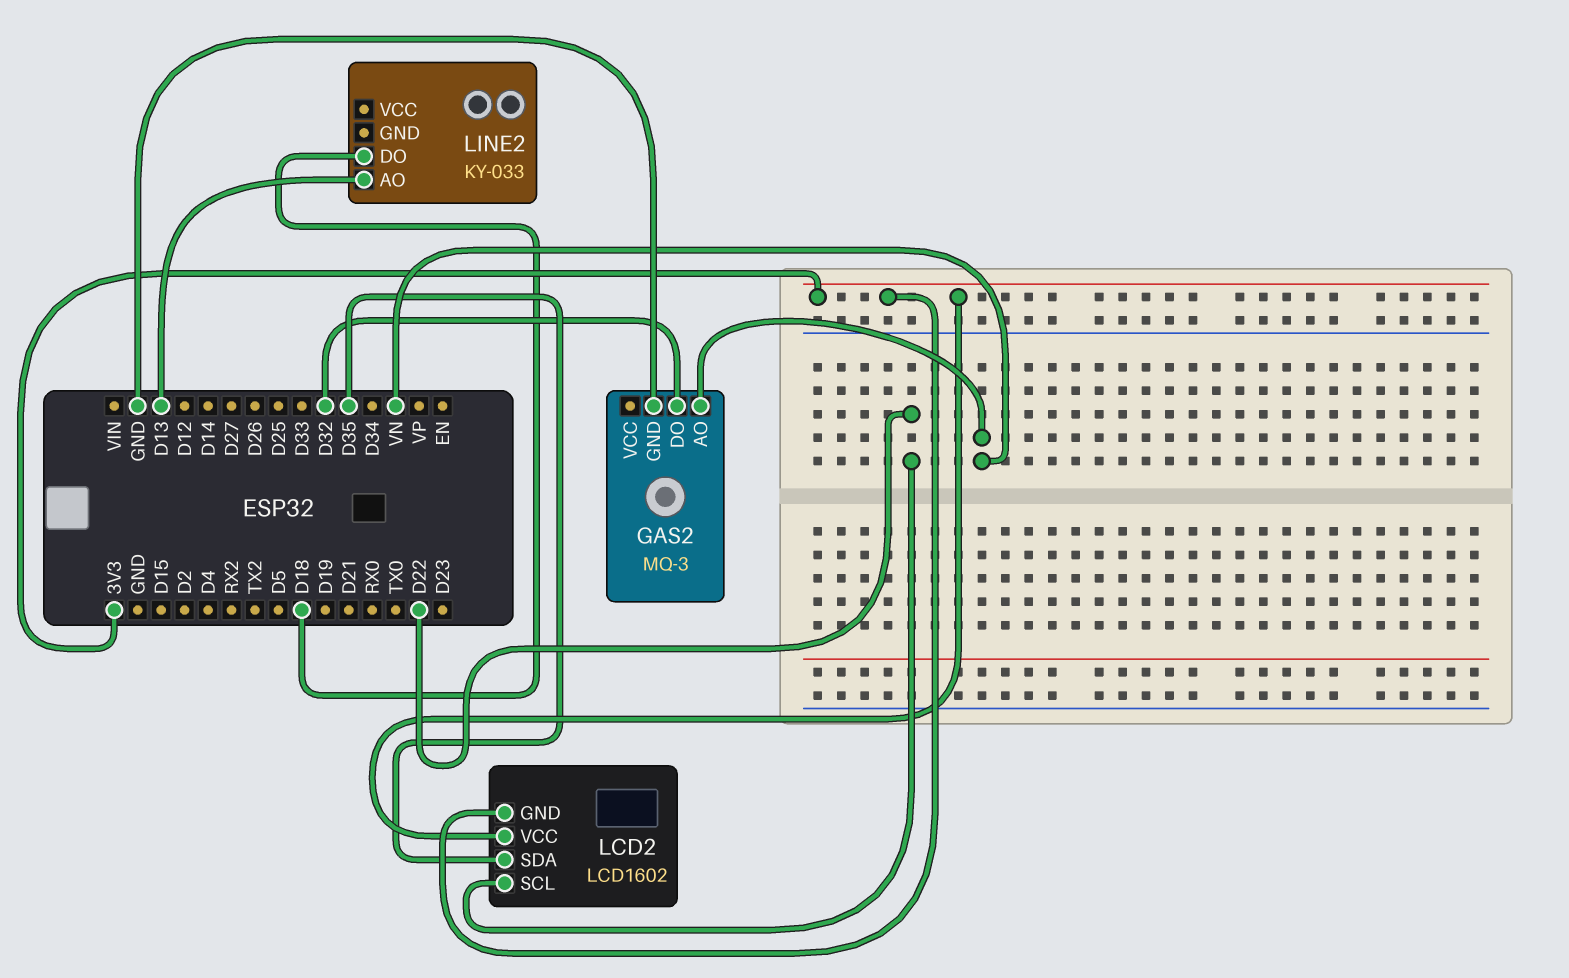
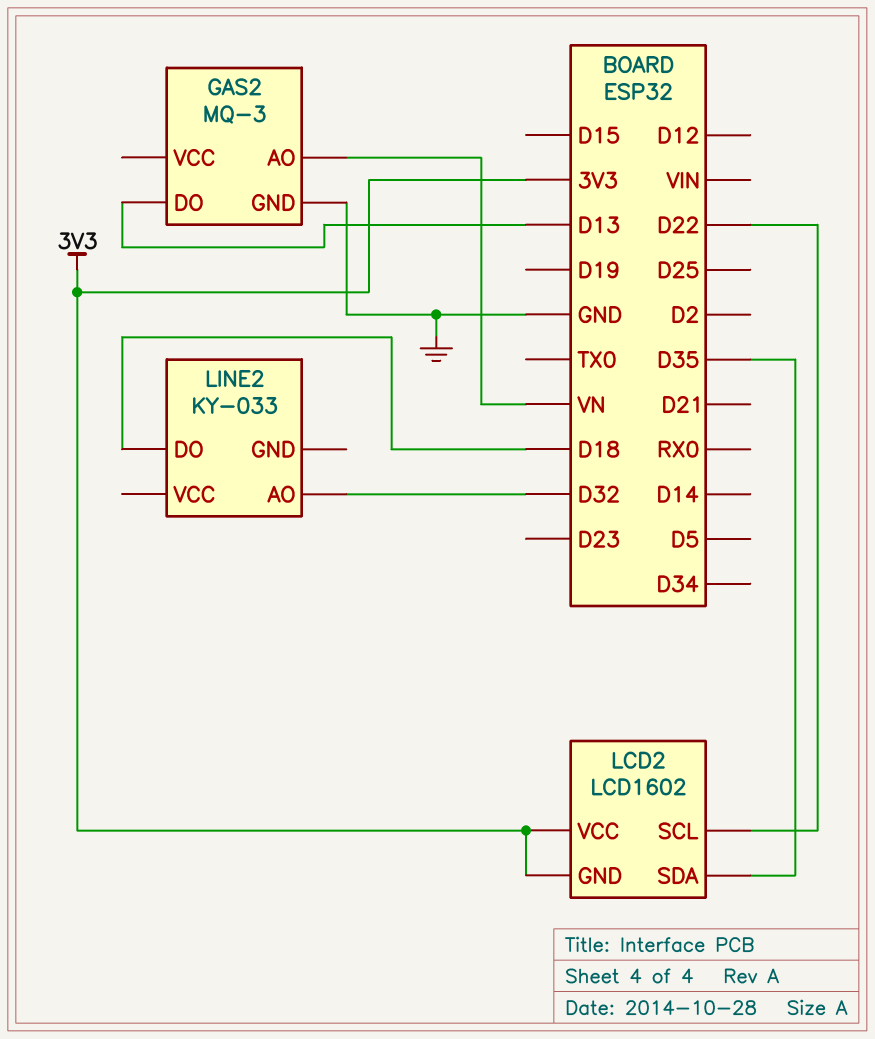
GAS2 pin DO: D32 -> D13
LINE2 pin AO: D13 -> D32

